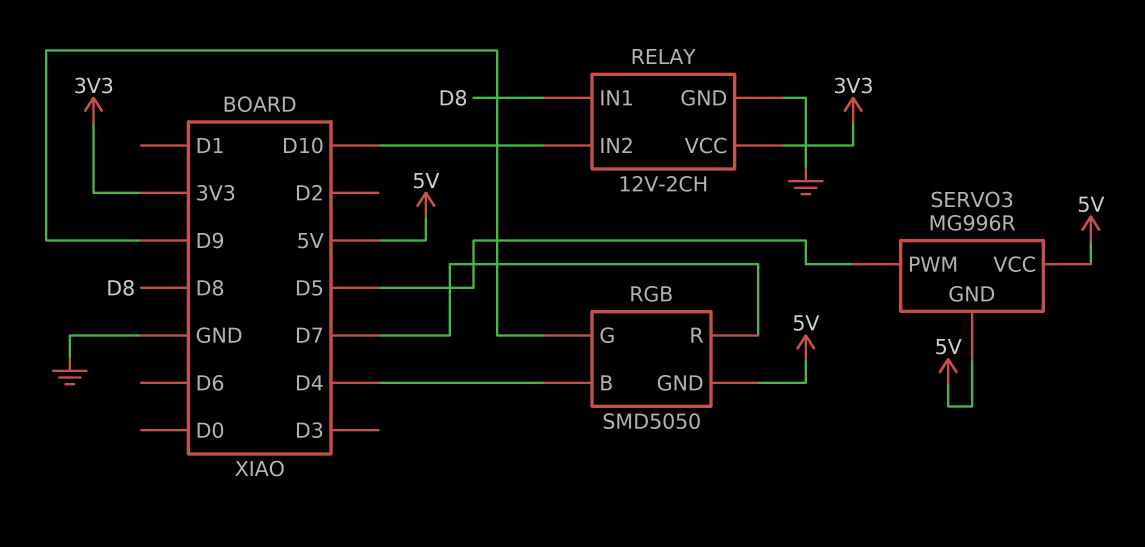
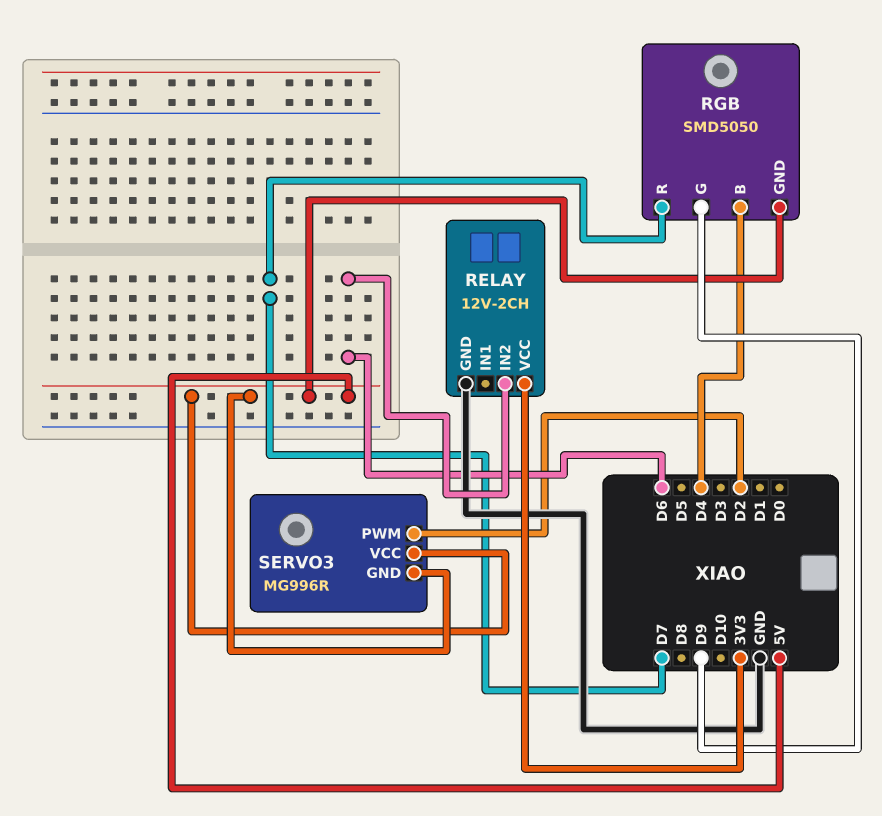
RELAY pin IN1: D8 -> none
RELAY pin IN2: D10 -> D6
SERVO3 pin PWM: D5 -> D2

